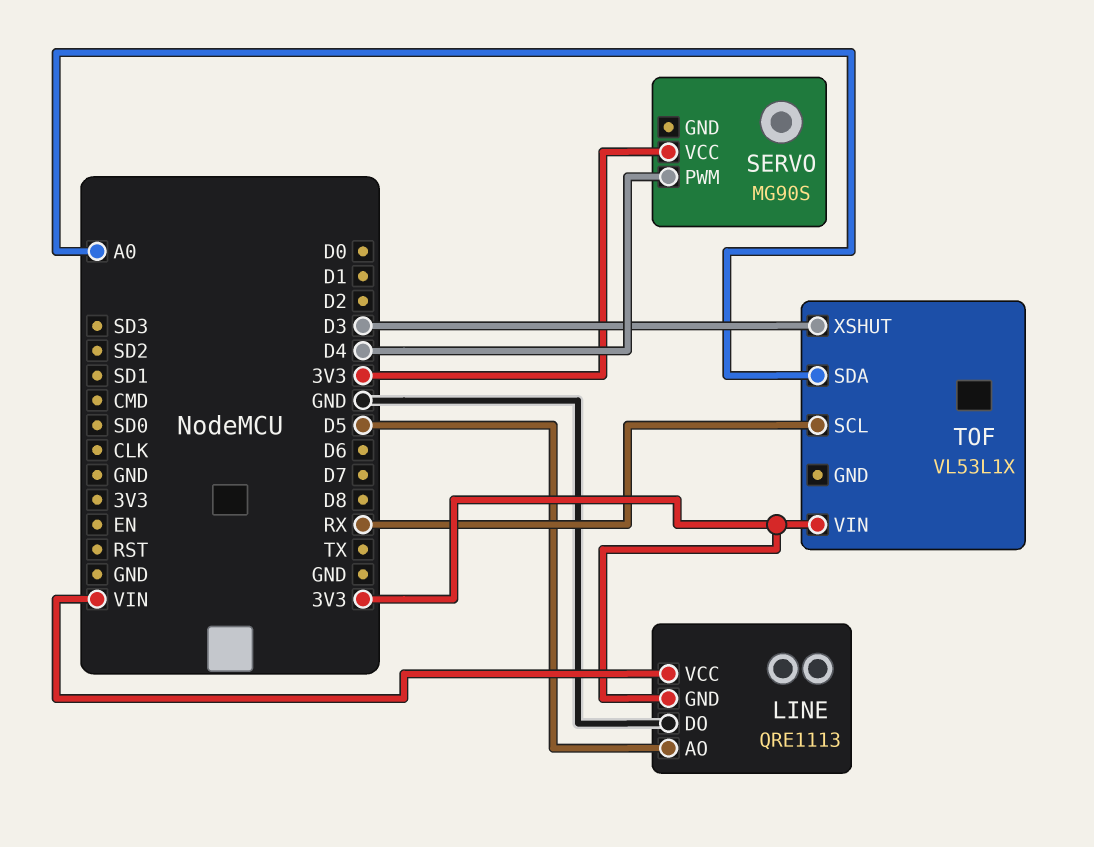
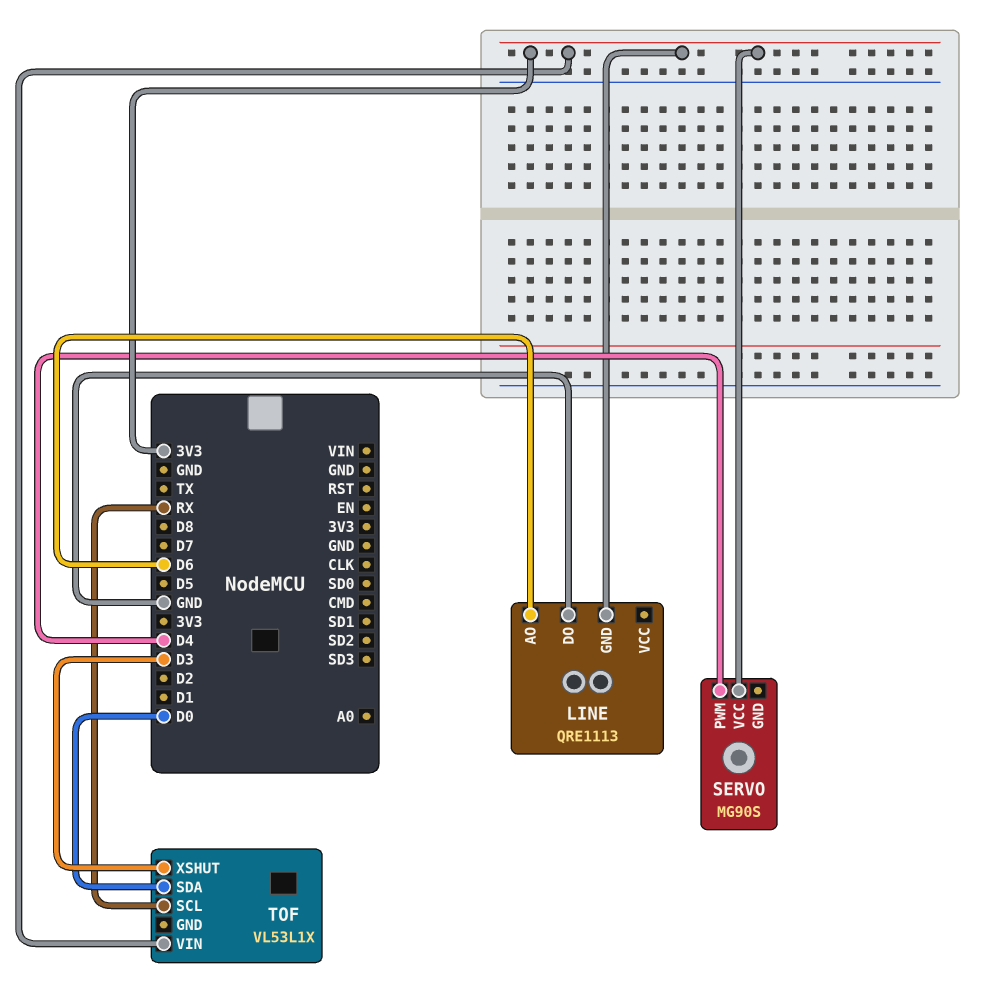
LINE pin AO: D5 -> D6
LINE pin VCC: VIN -> none
TOF pin SDA: A0 -> D0

